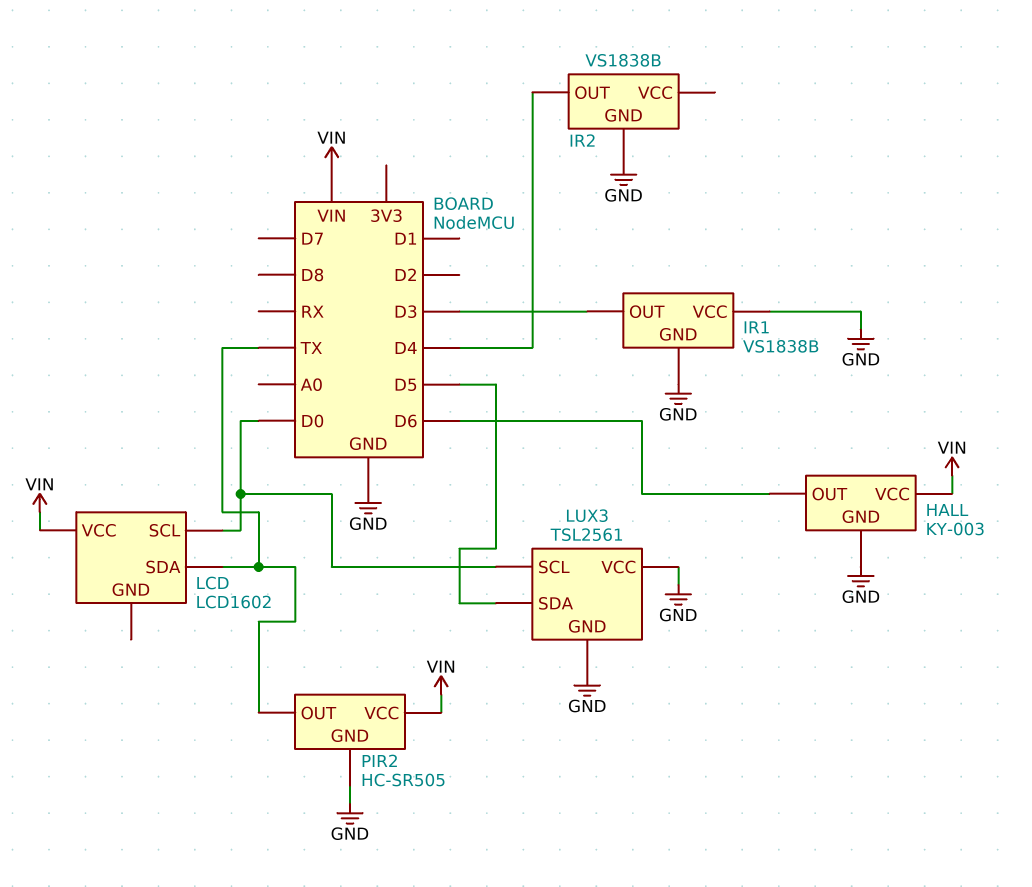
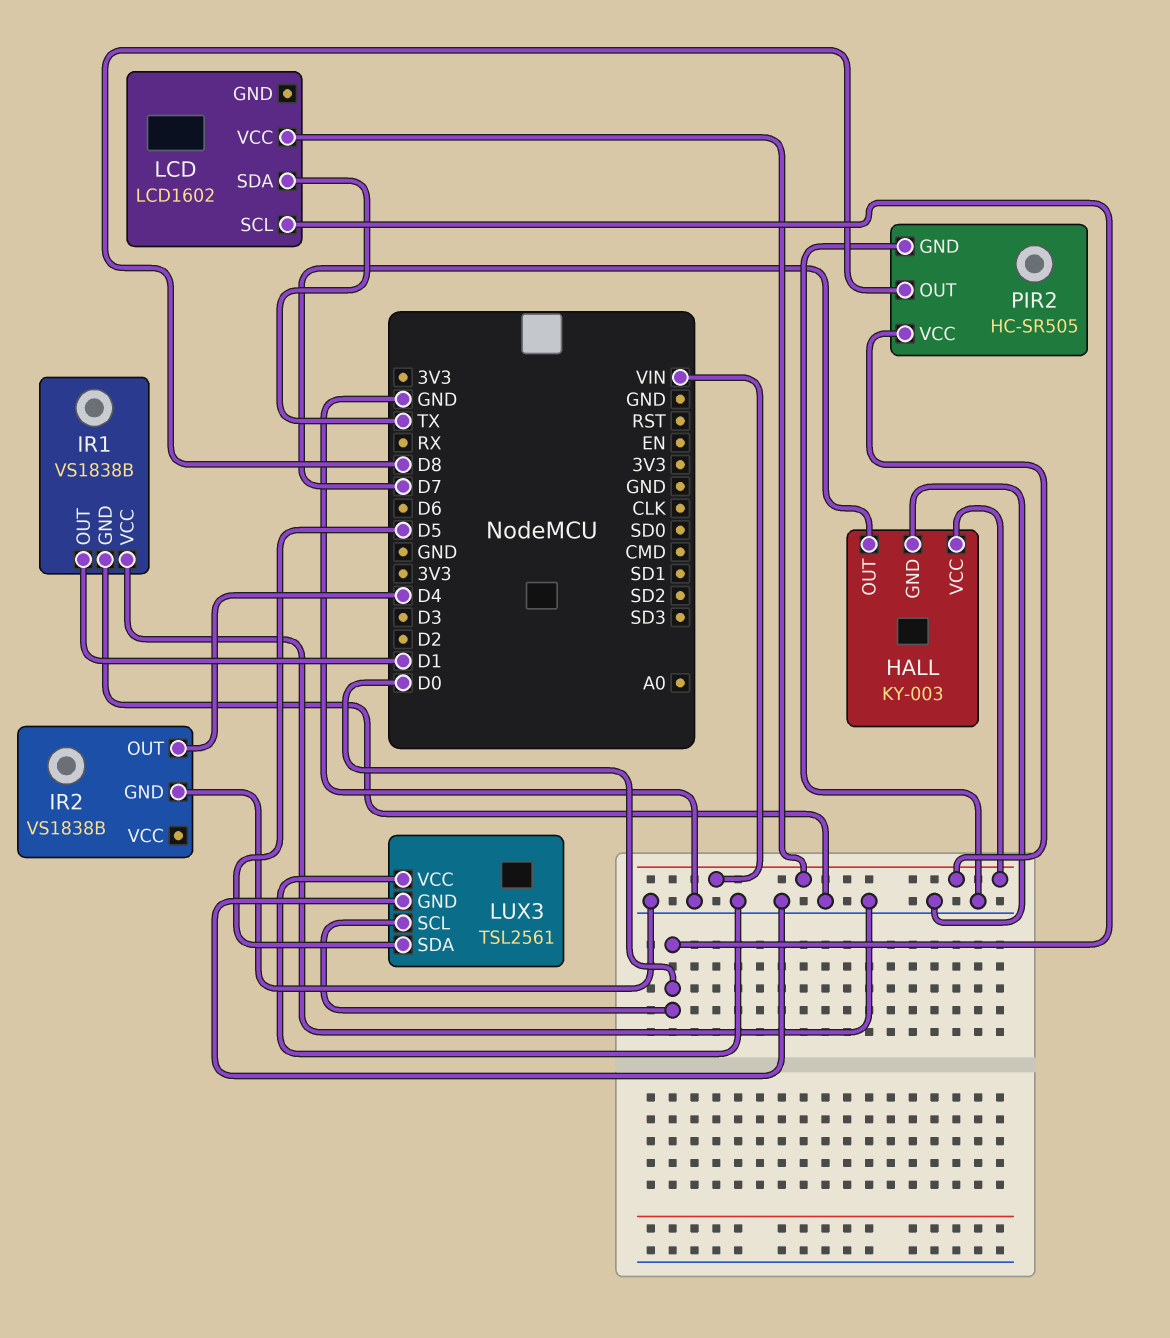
HALL pin OUT: D6 -> D7
IR1 pin OUT: D3 -> D1
PIR2 pin OUT: TX -> D8

